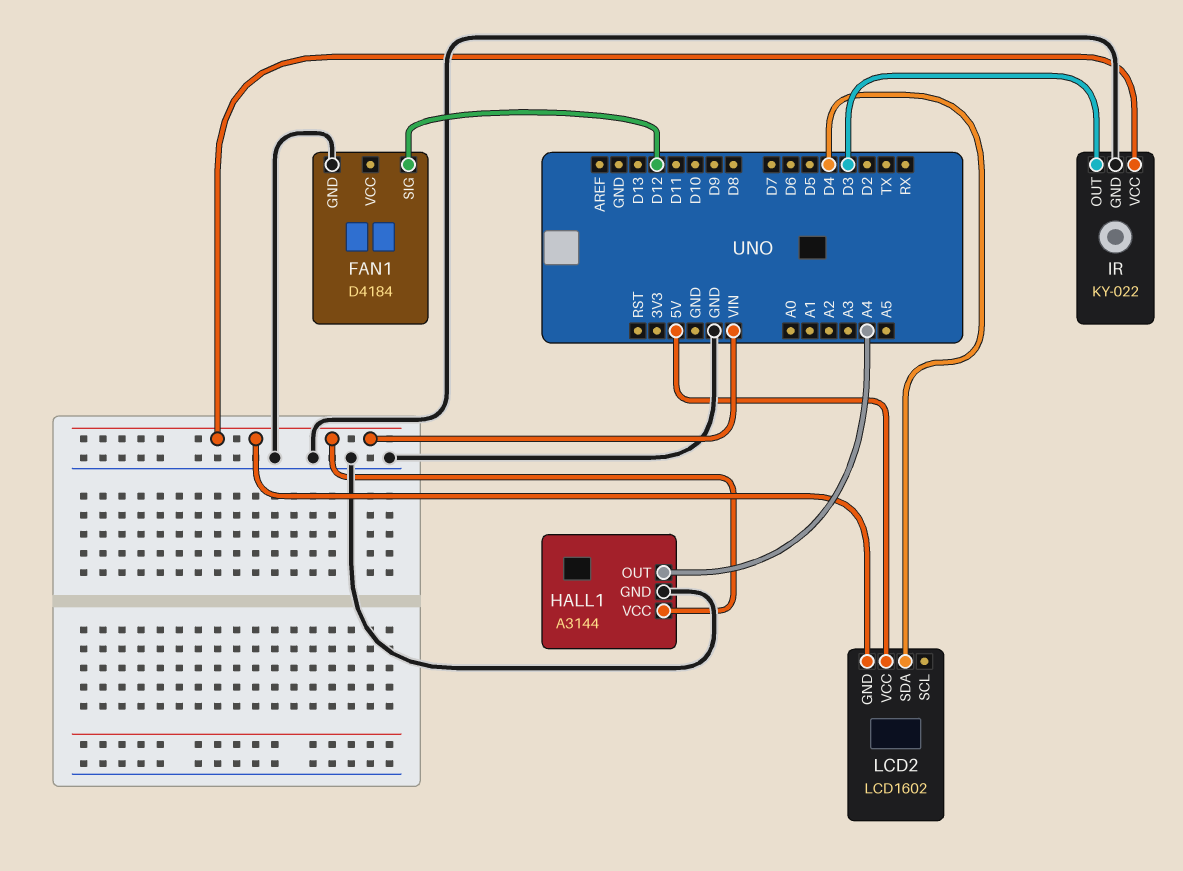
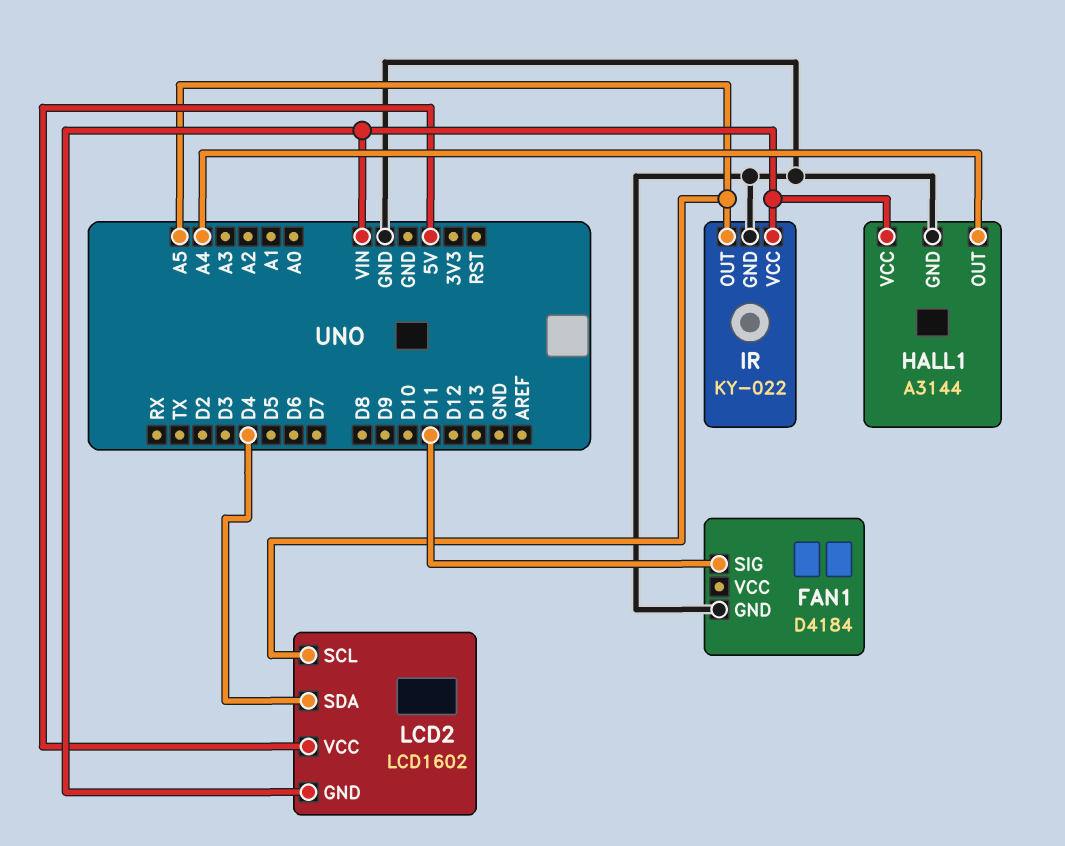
FAN1 pin SIG: D12 -> D11
IR pin OUT: D3 -> A5
LCD2 pin SCL: none -> A5

